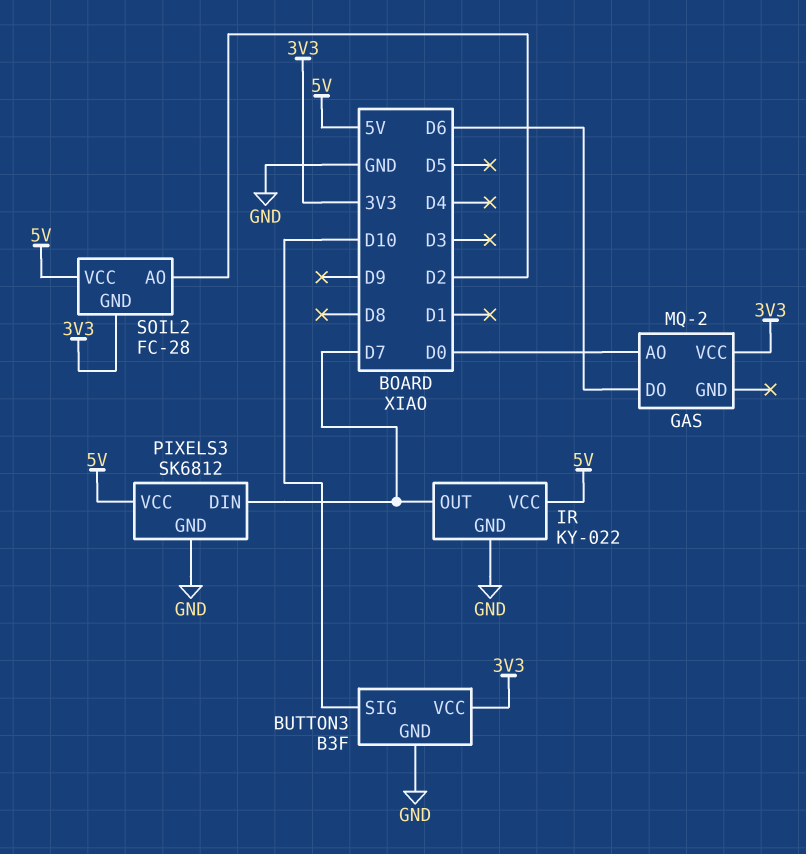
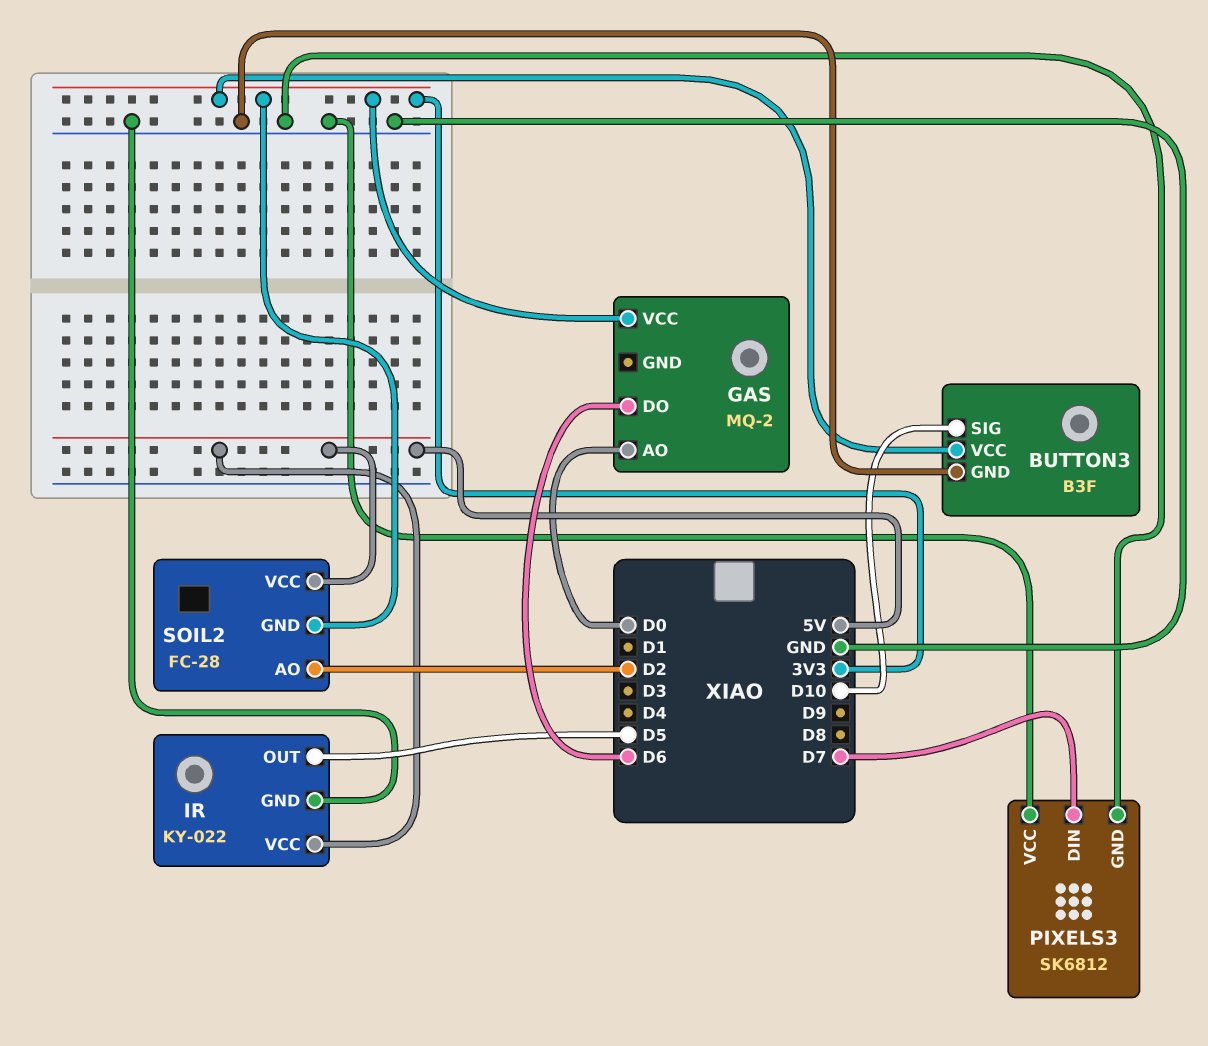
IR pin OUT: D7 -> D5
PIXELS3 pin VCC: 5V -> GND

